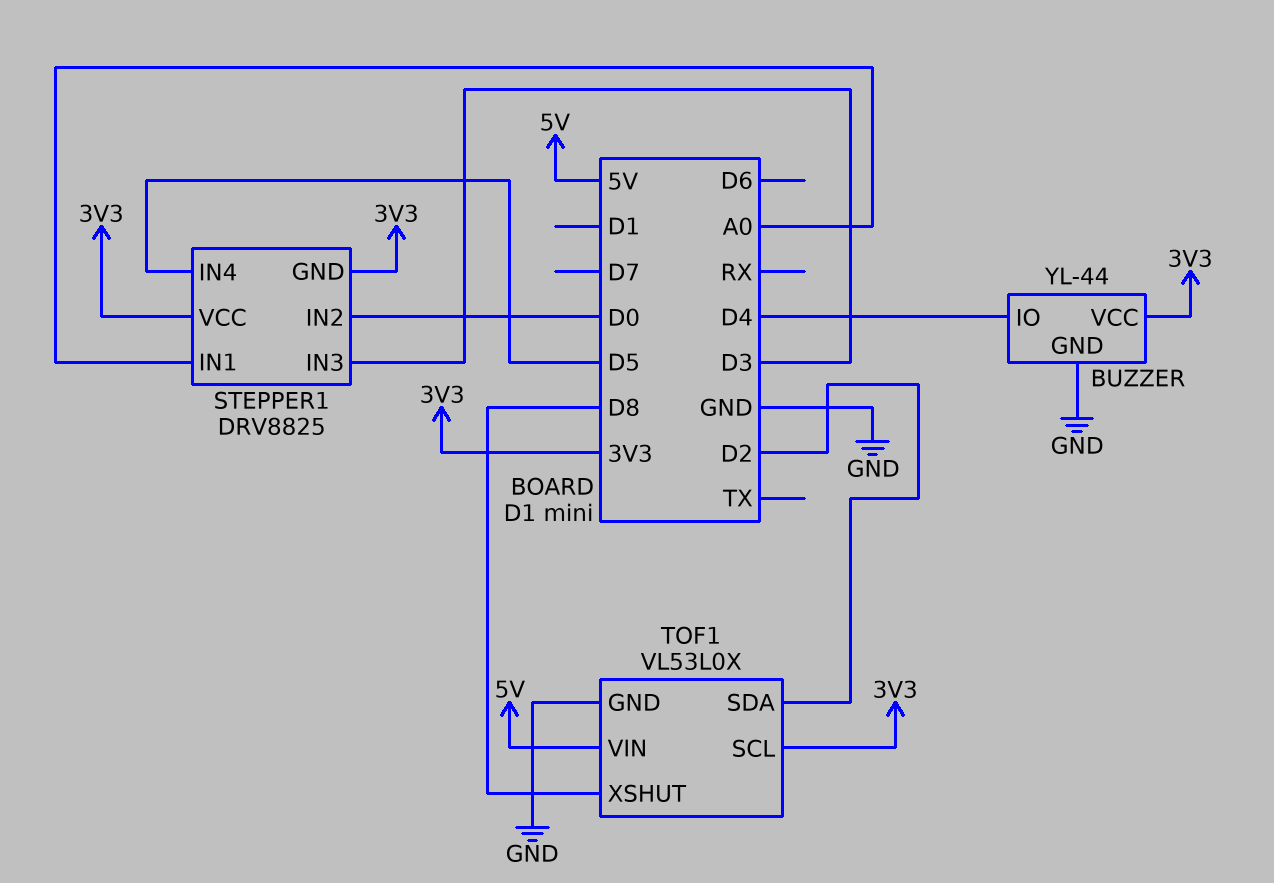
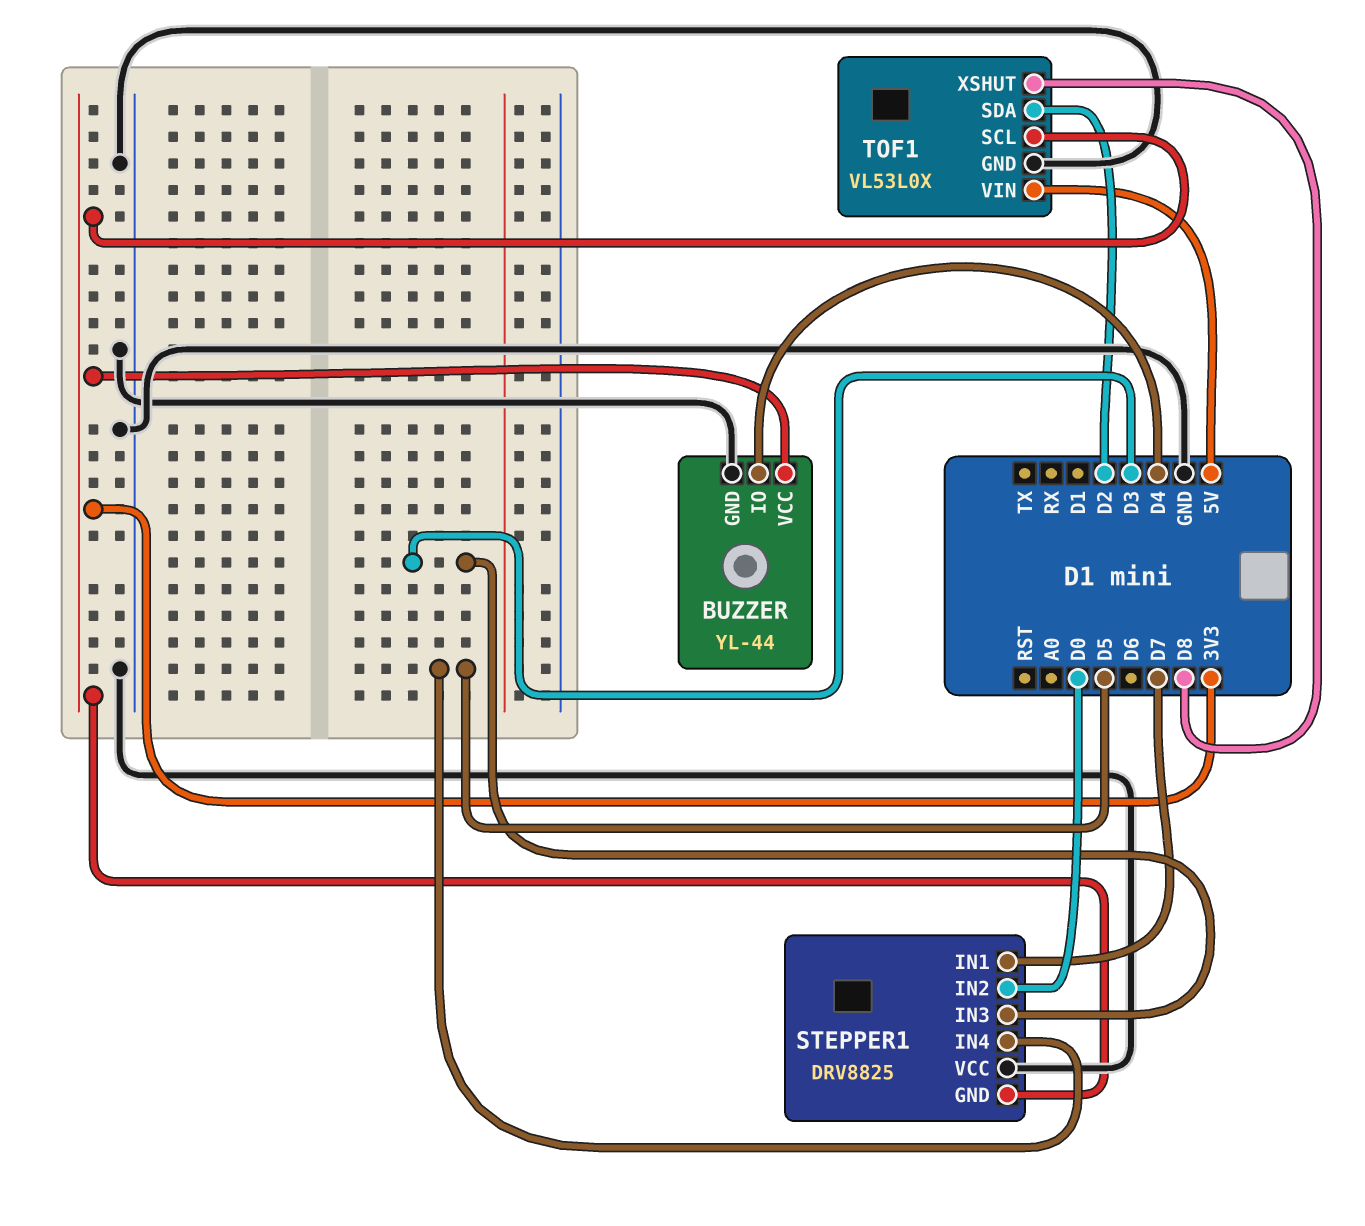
STEPPER1 pin IN1: A0 -> D7
STEPPER1 pin VCC: 3V3 -> GND

